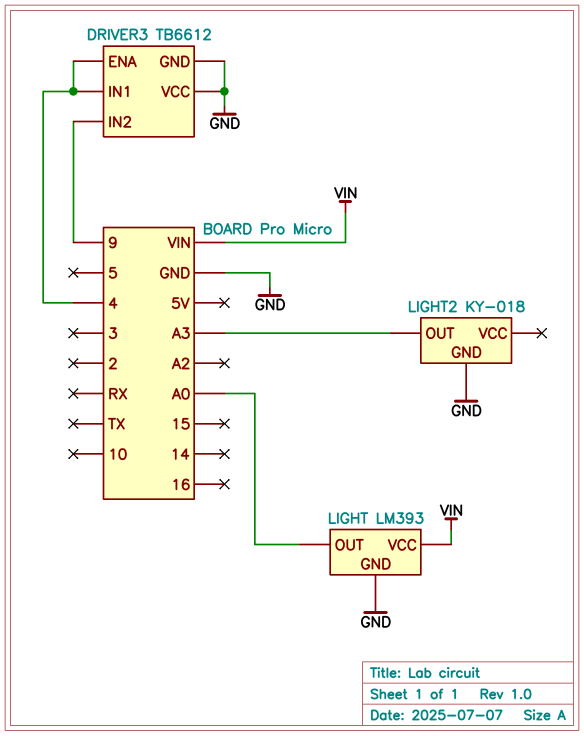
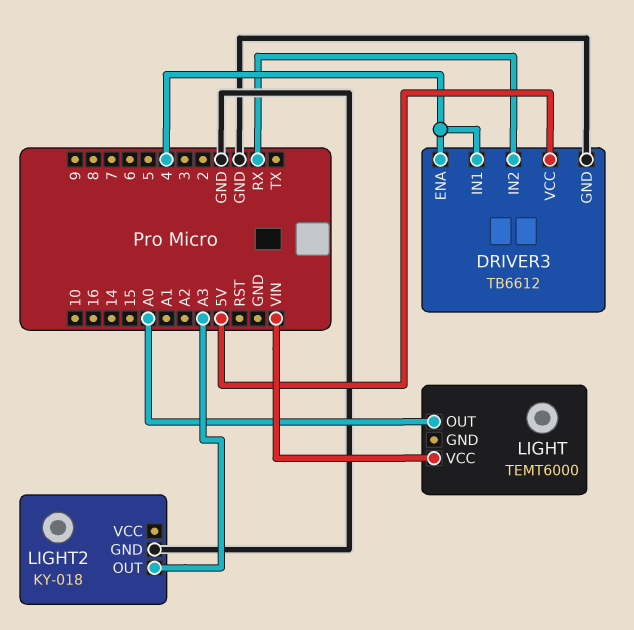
DRIVER3 pin IN2: 9 -> RX
DRIVER3 pin VCC: GND -> 5V
LIGHT: LM393 -> TEMT6000
LIGHT pin GND: GND -> none

